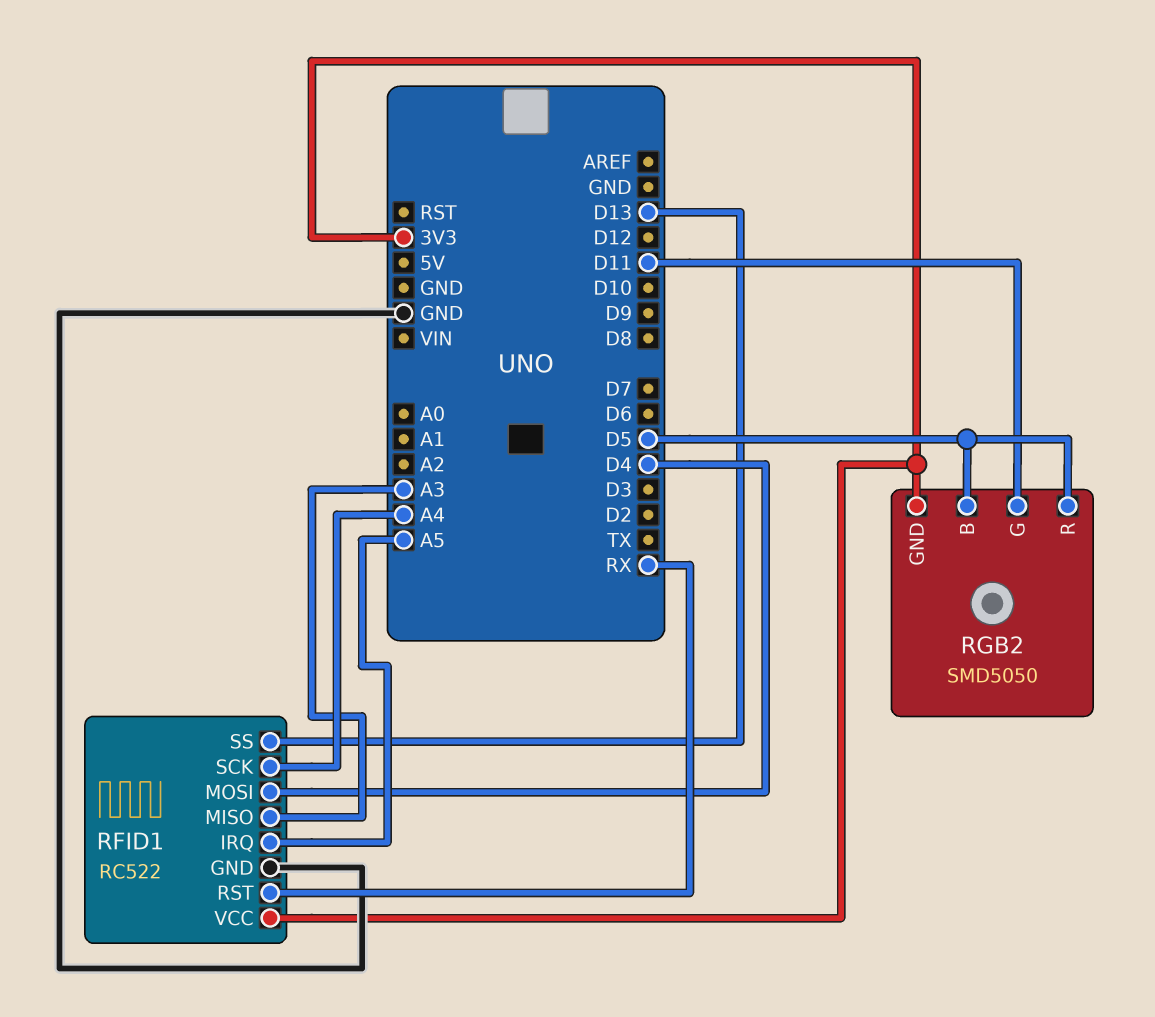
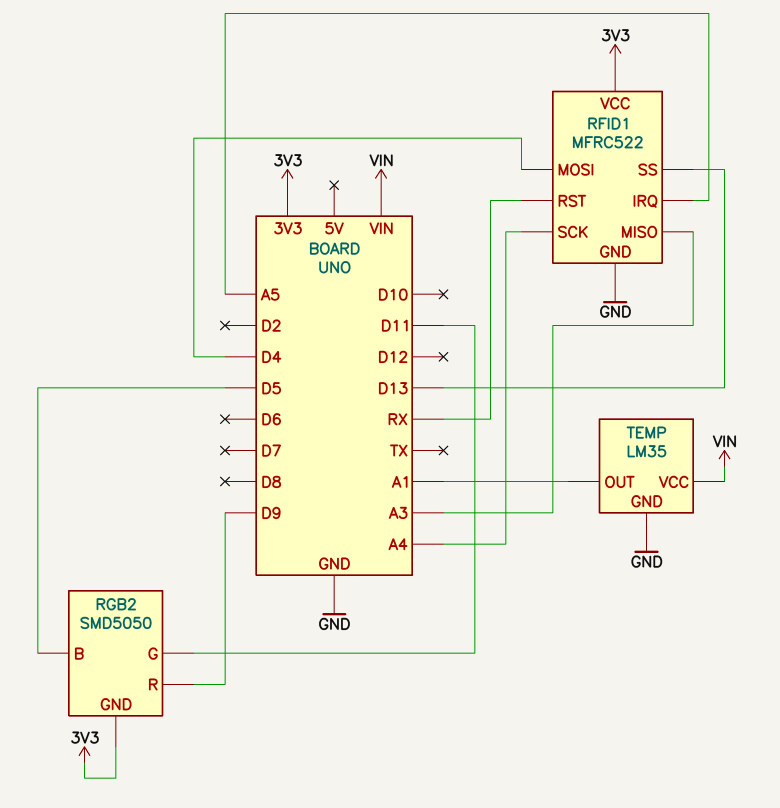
RFID1: RC522 -> MFRC522
RGB2 pin R: D5 -> D9
TEMP: none -> LM35
TEMP pin GND: none -> GND
TEMP pin OUT: none -> A1
TEMP pin VCC: none -> VIN

